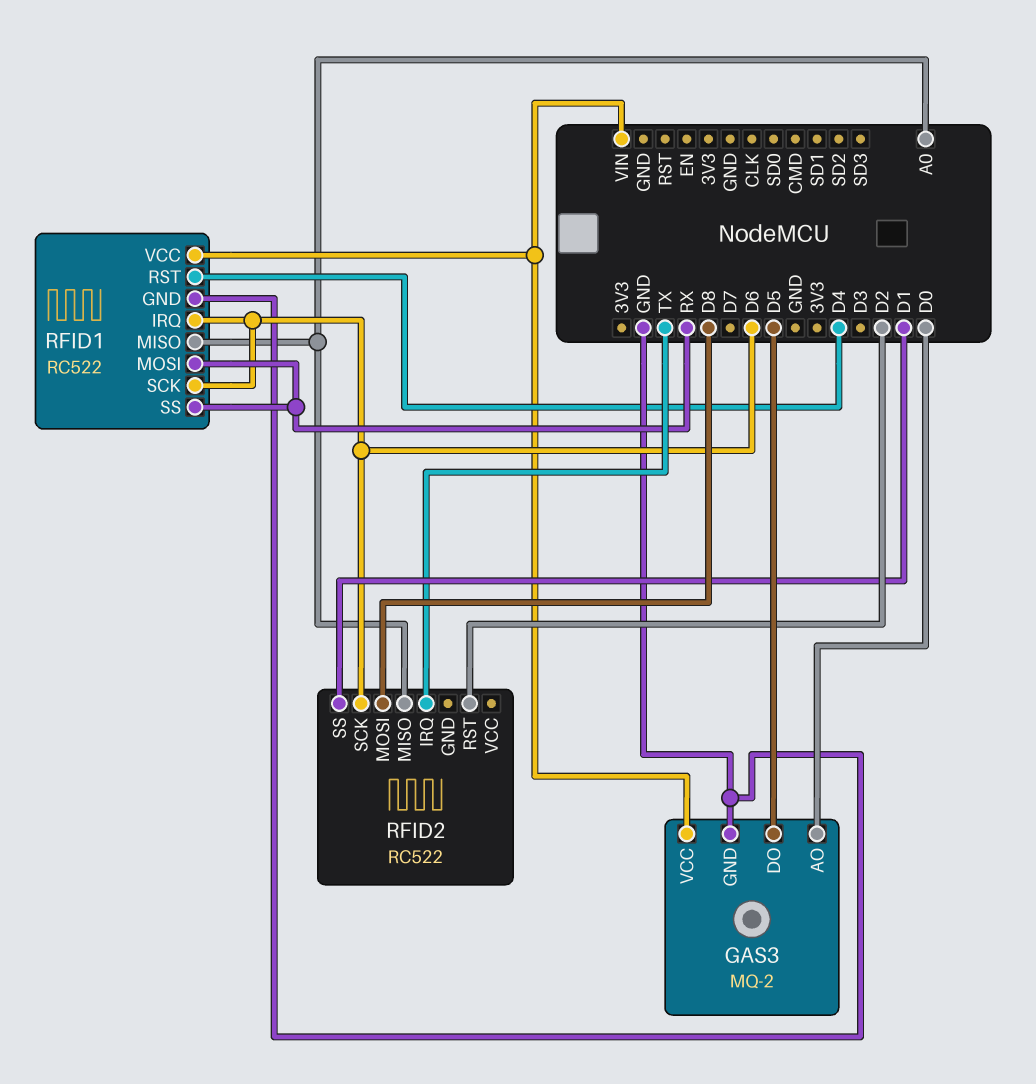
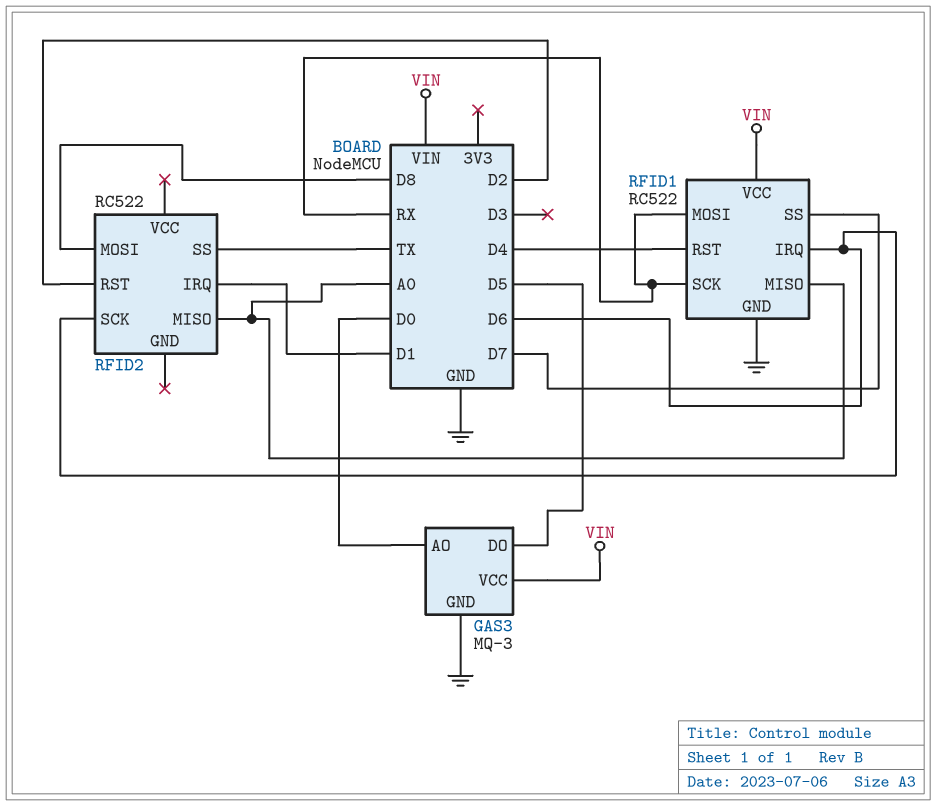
GAS3: MQ-2 -> MQ-3
RFID1 pin SCK: D6 -> RX
RFID1 pin SS: RX -> D7
RFID2 pin IRQ: TX -> D1
RFID2 pin SS: D1 -> TX

